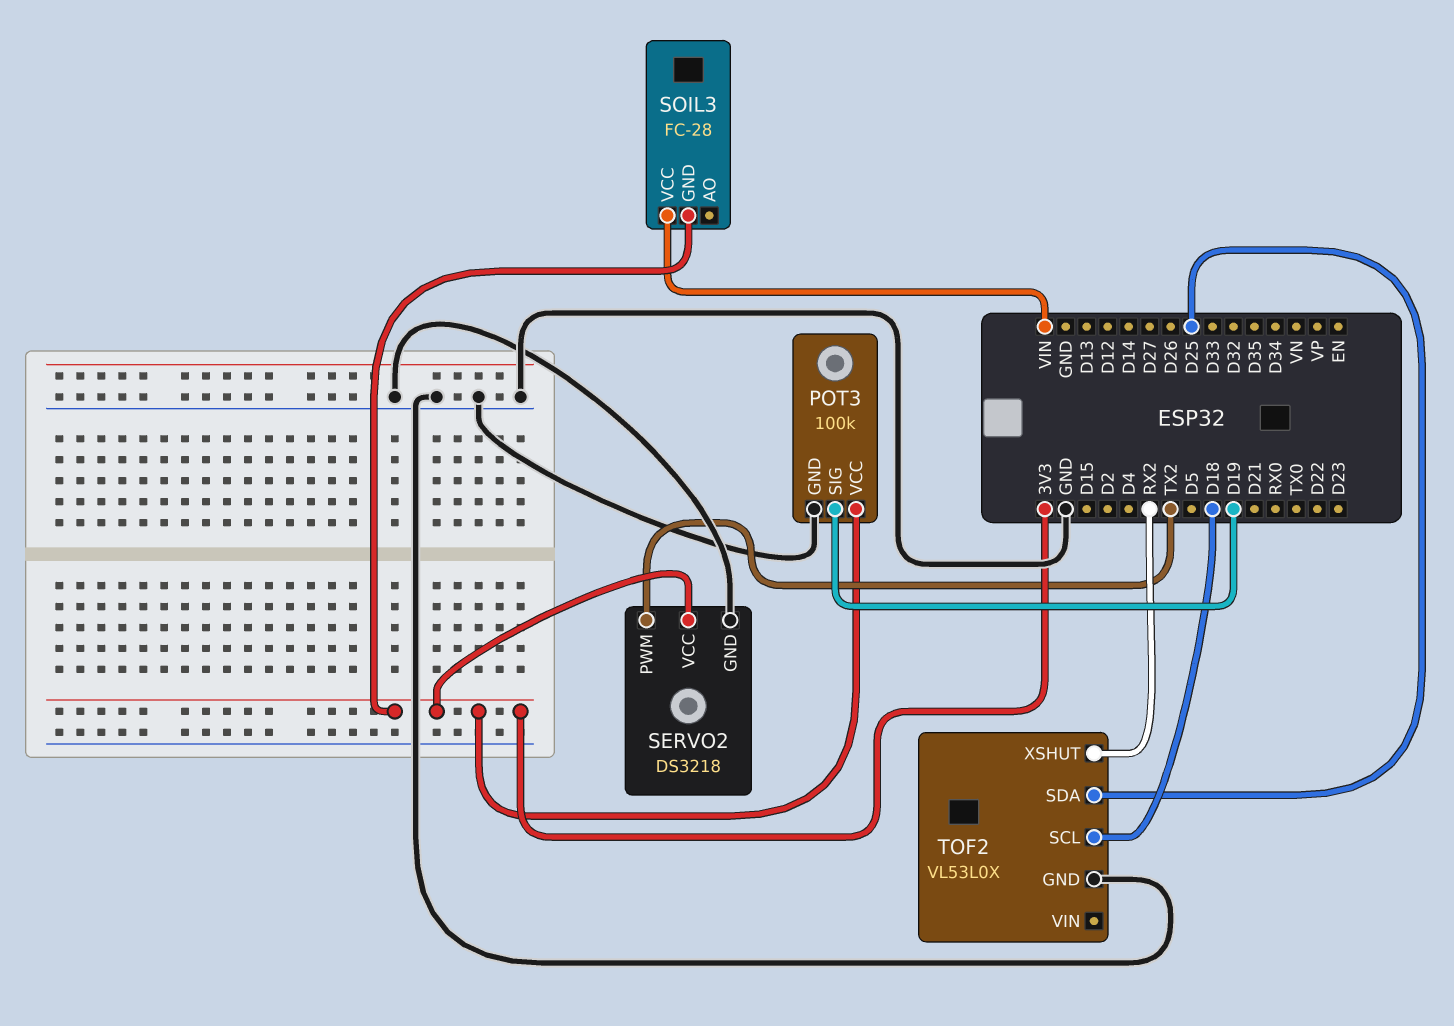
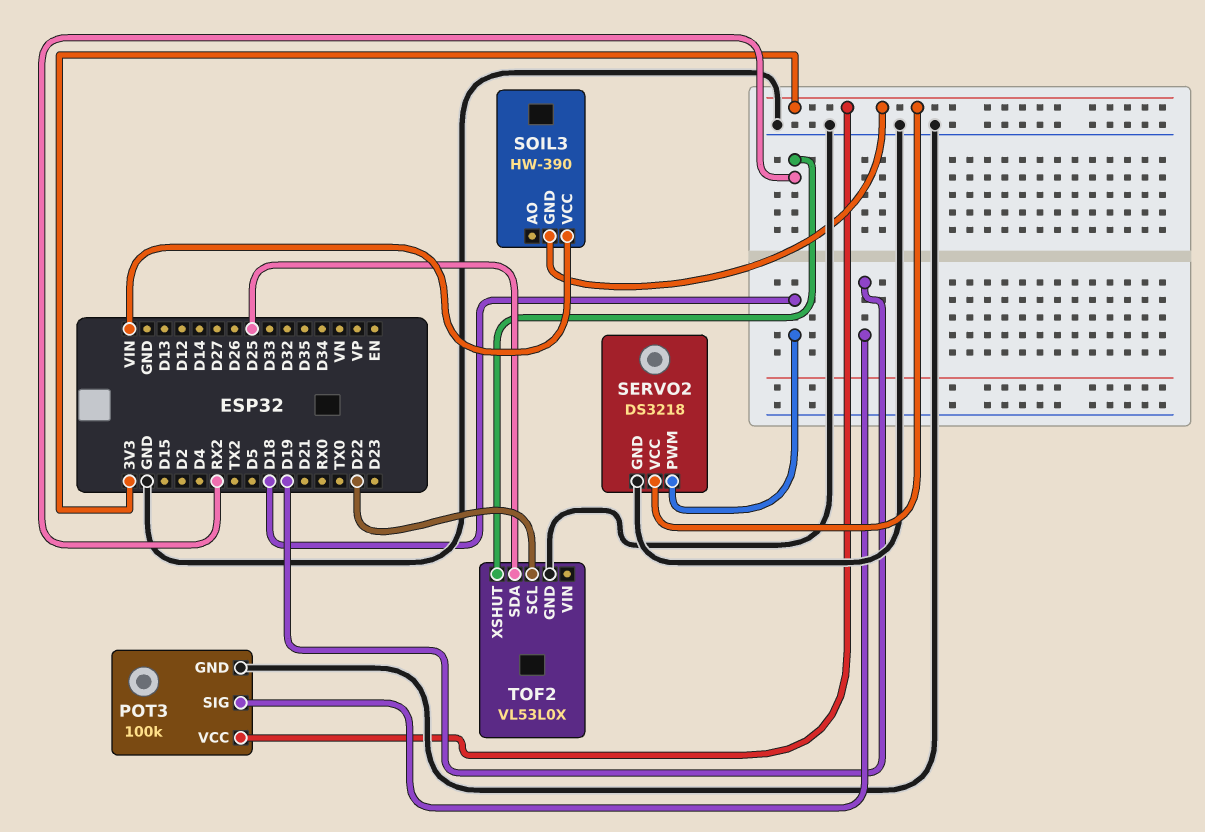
SERVO2 pin PWM: TX2 -> D18
SOIL3: FC-28 -> HW-390
TOF2 pin SCL: D18 -> D22

